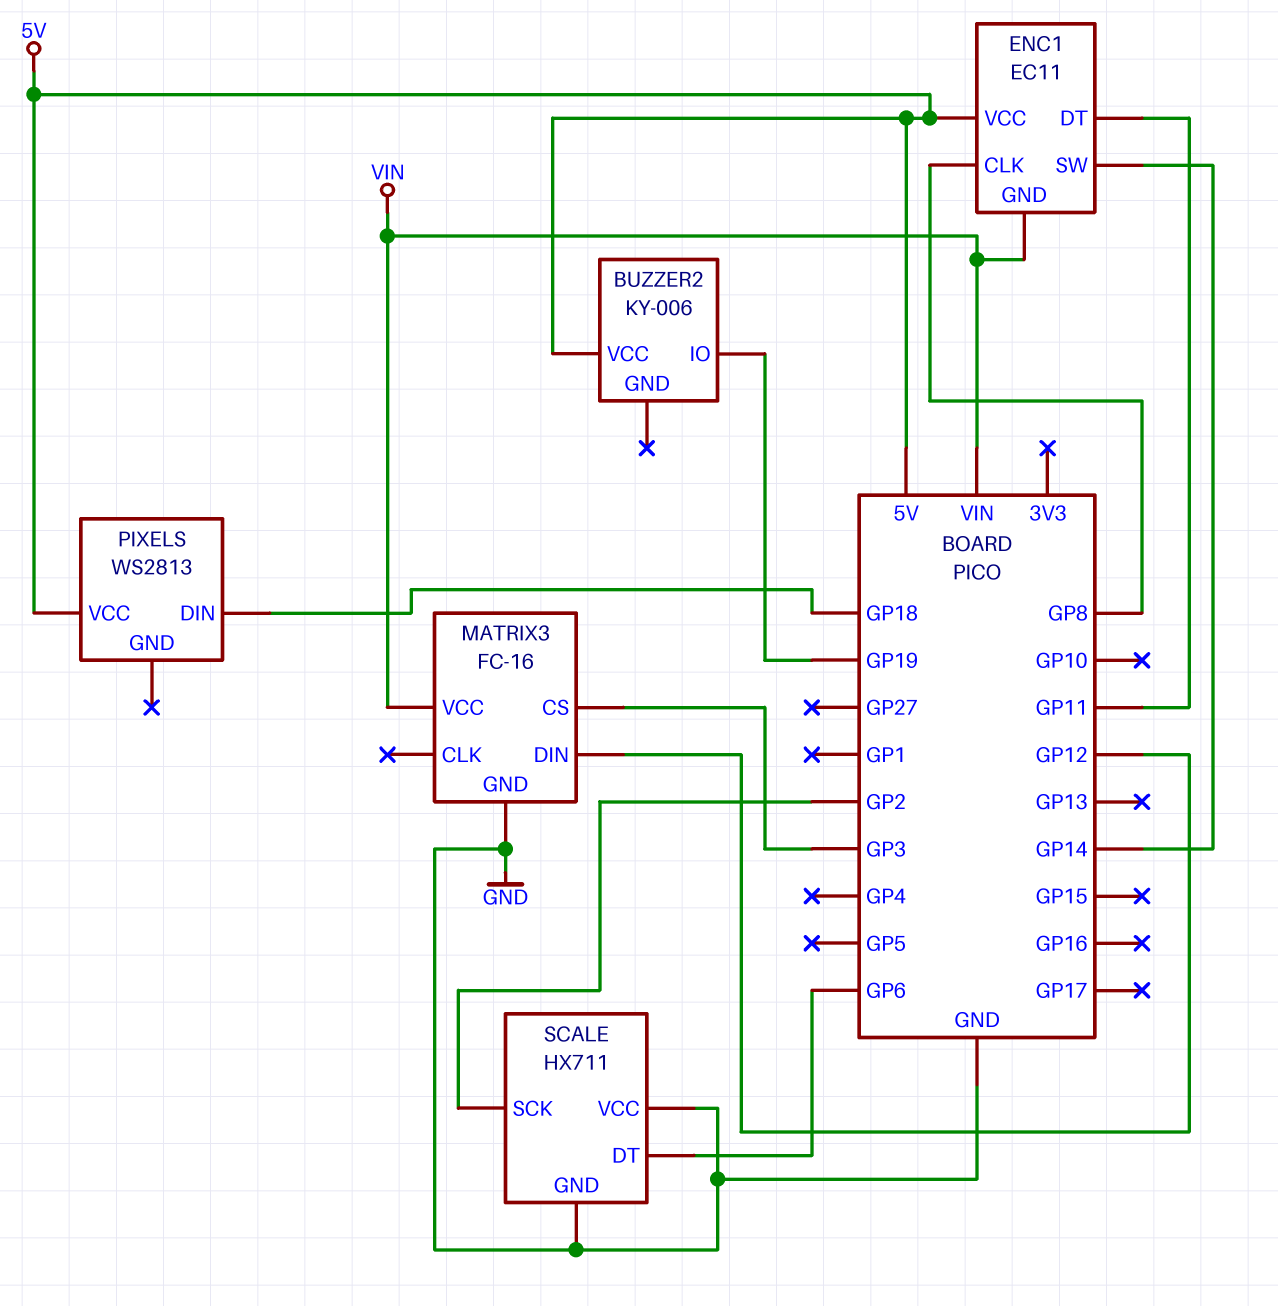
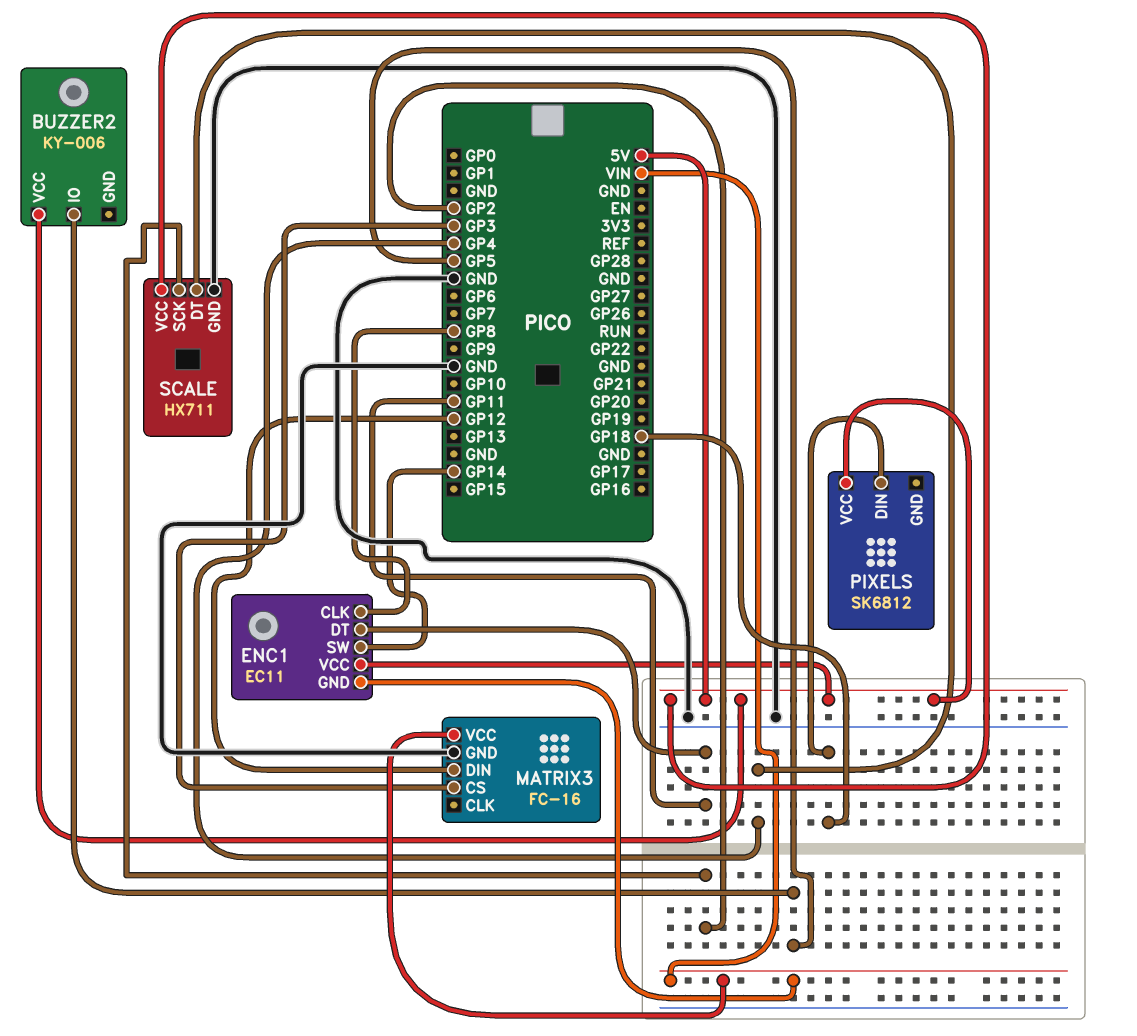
BUZZER2 pin IO: GP19 -> GP5
PIXELS: WS2813 -> SK6812
SCALE pin DT: GP6 -> GP4
SCALE pin VCC: GND -> 5V

